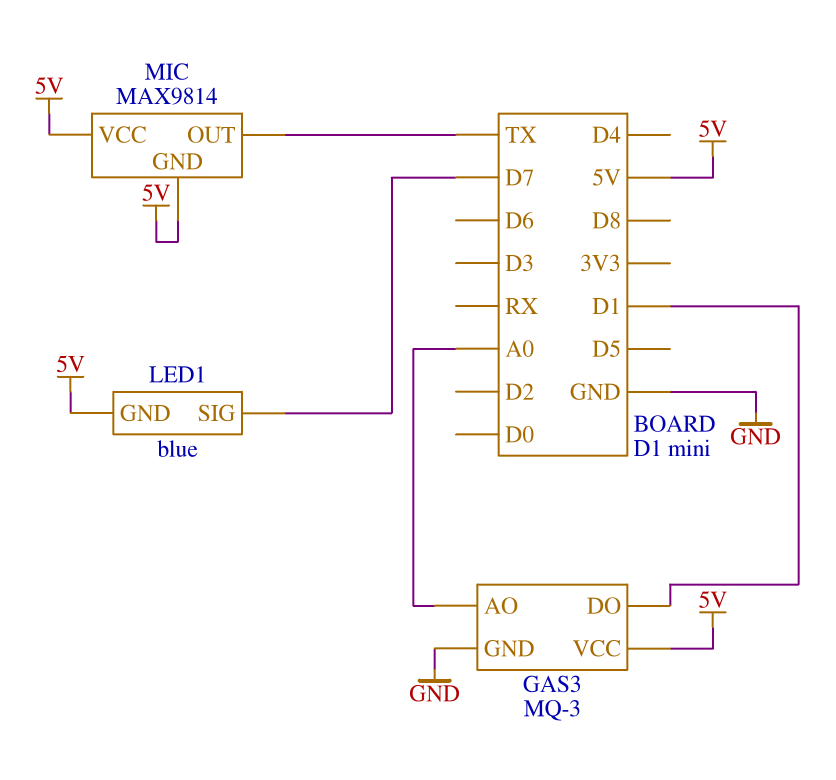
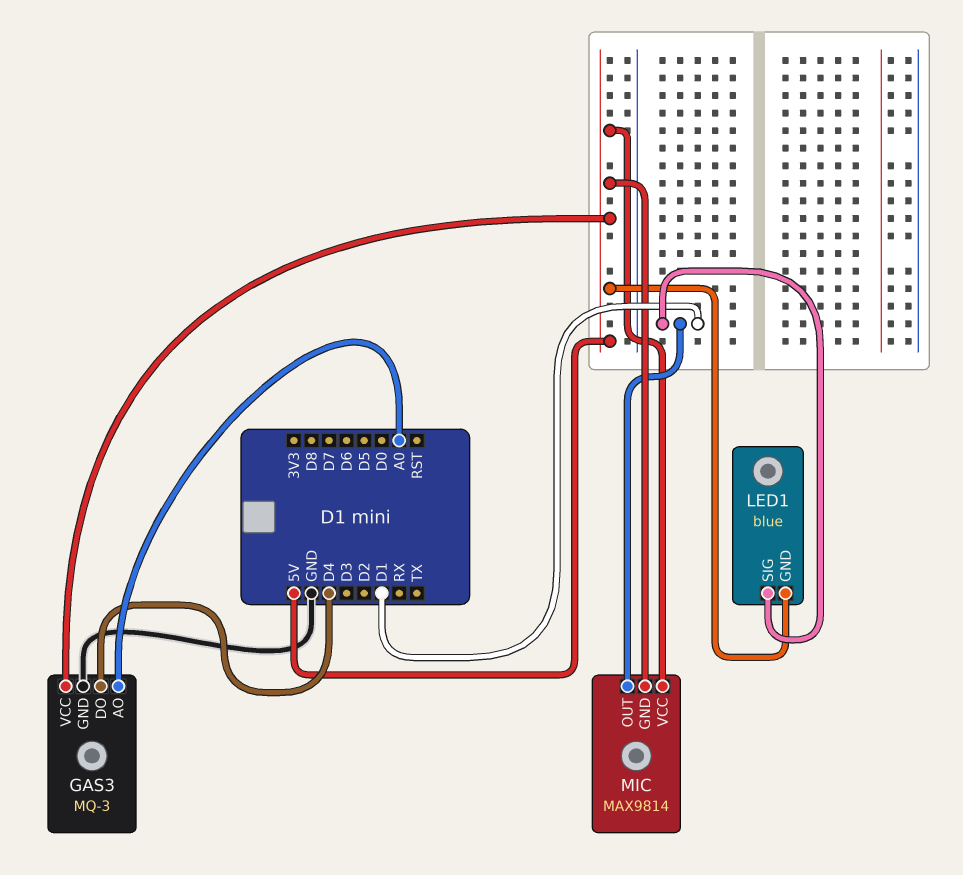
GAS3 pin DO: D1 -> D4
LED1 pin SIG: D7 -> D1
MIC pin OUT: TX -> D1

